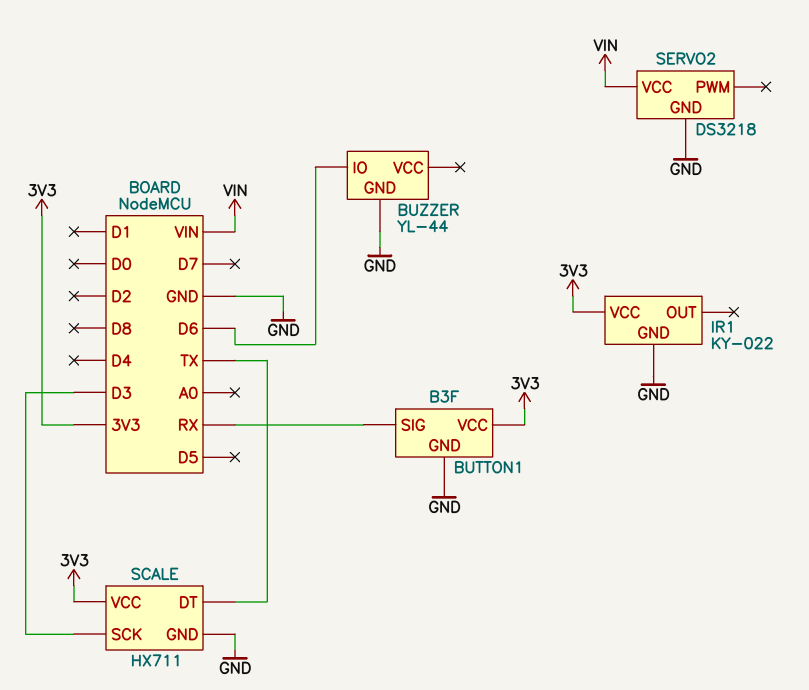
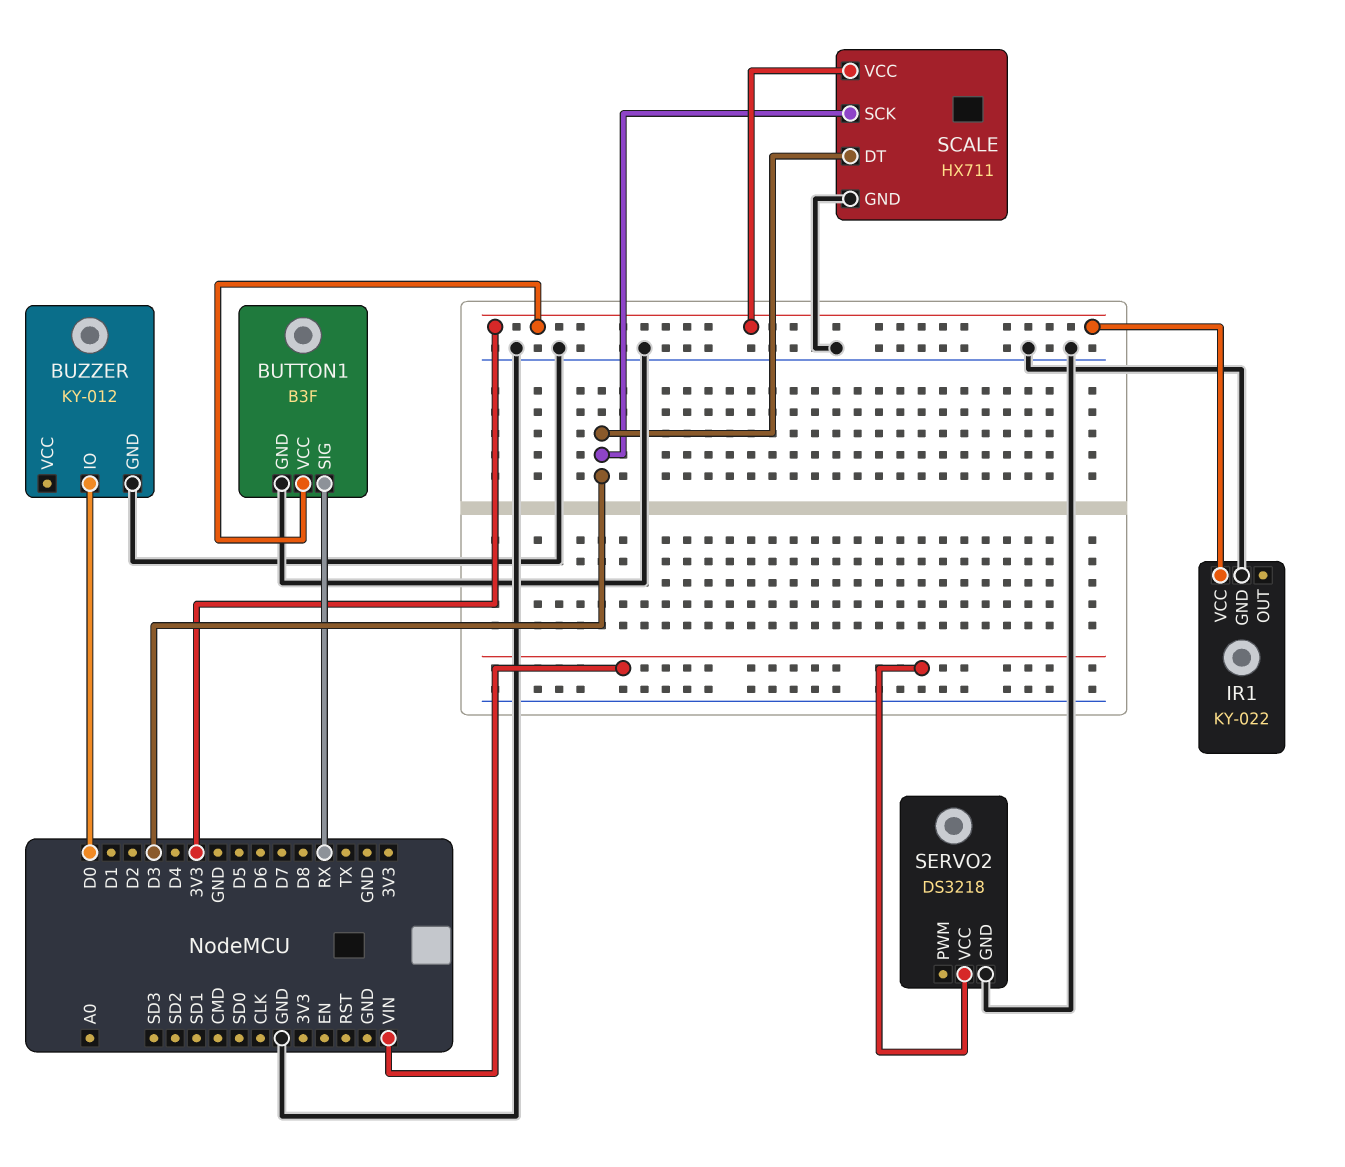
BUZZER: YL-44 -> KY-012
BUZZER pin IO: D6 -> D0
SCALE pin DT: TX -> D3

